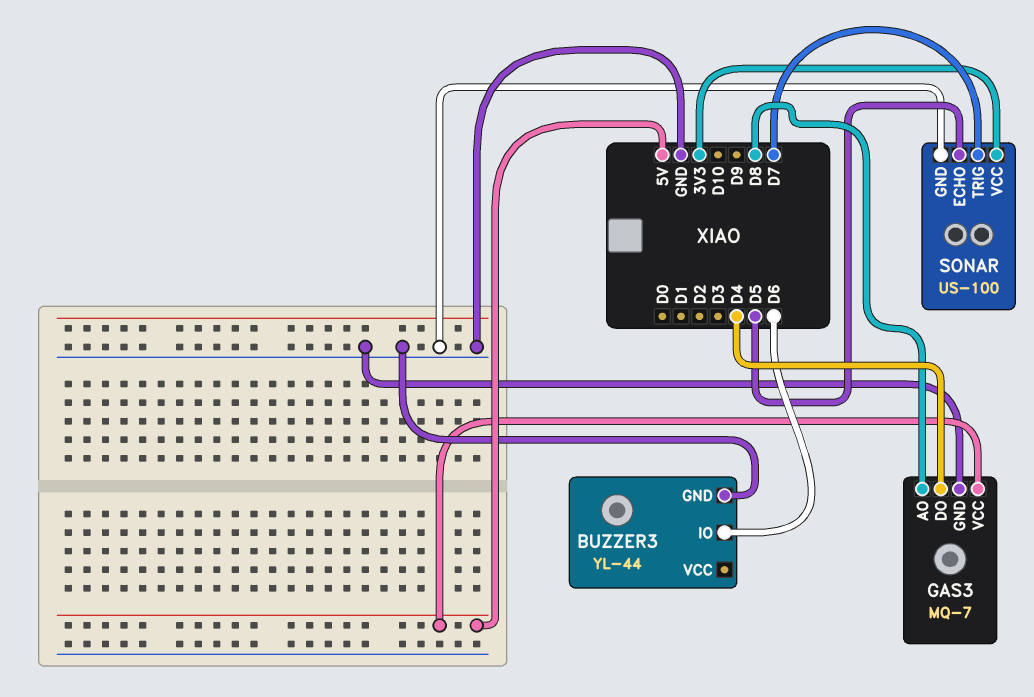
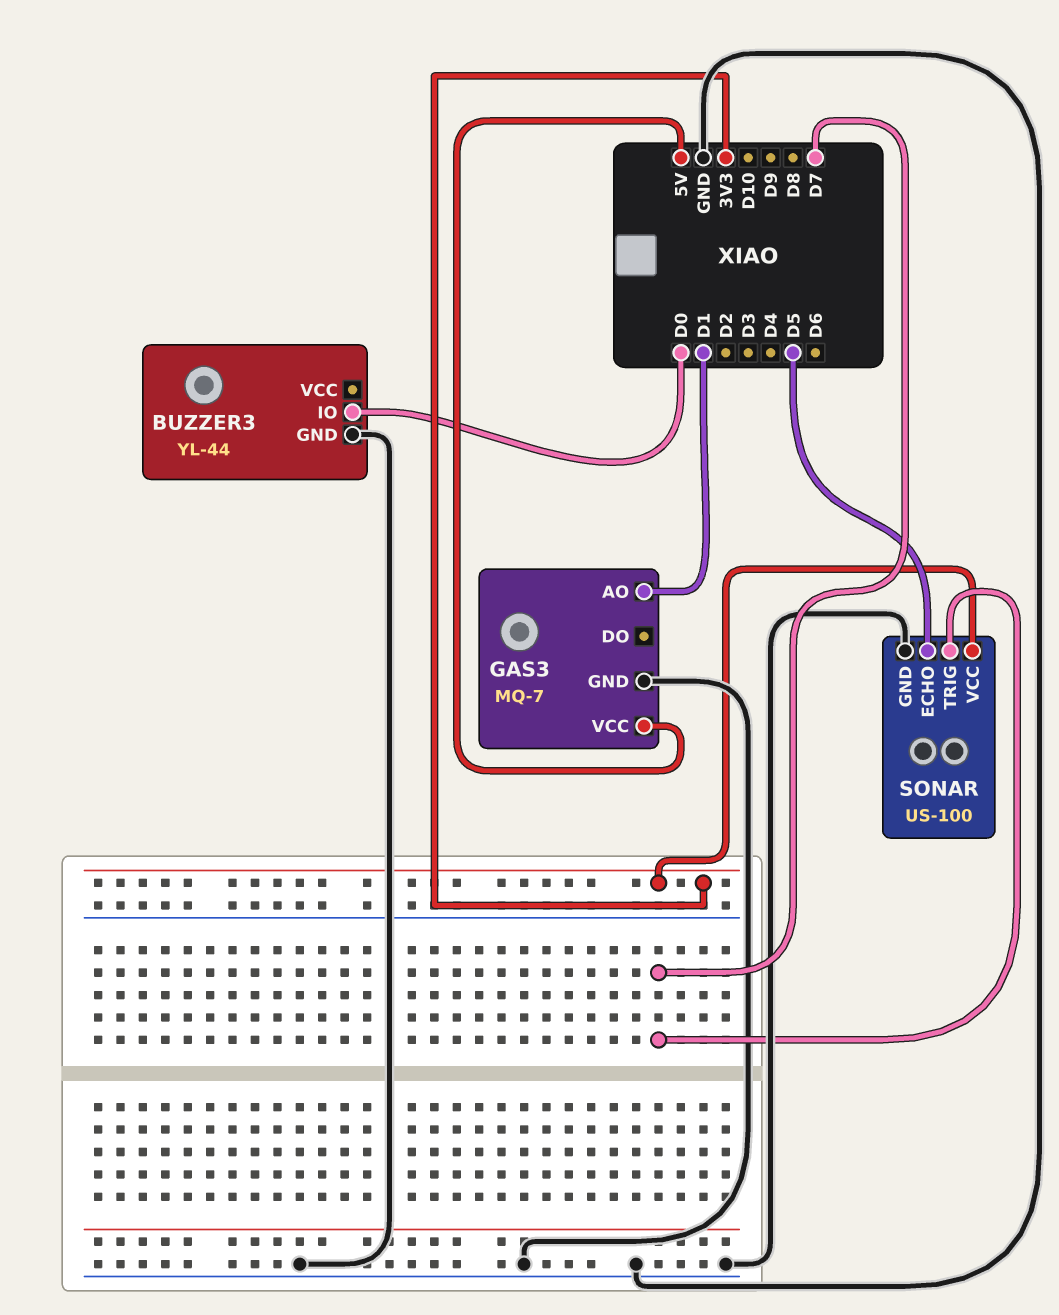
BUZZER3 pin IO: D6 -> D0
GAS3 pin AO: D8 -> D1
GAS3 pin DO: D4 -> none

